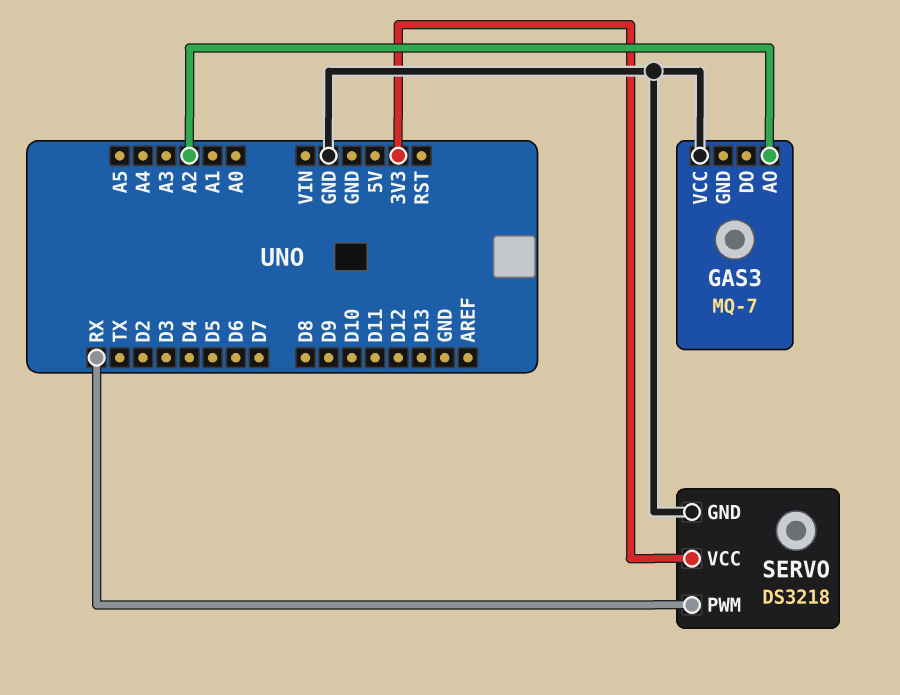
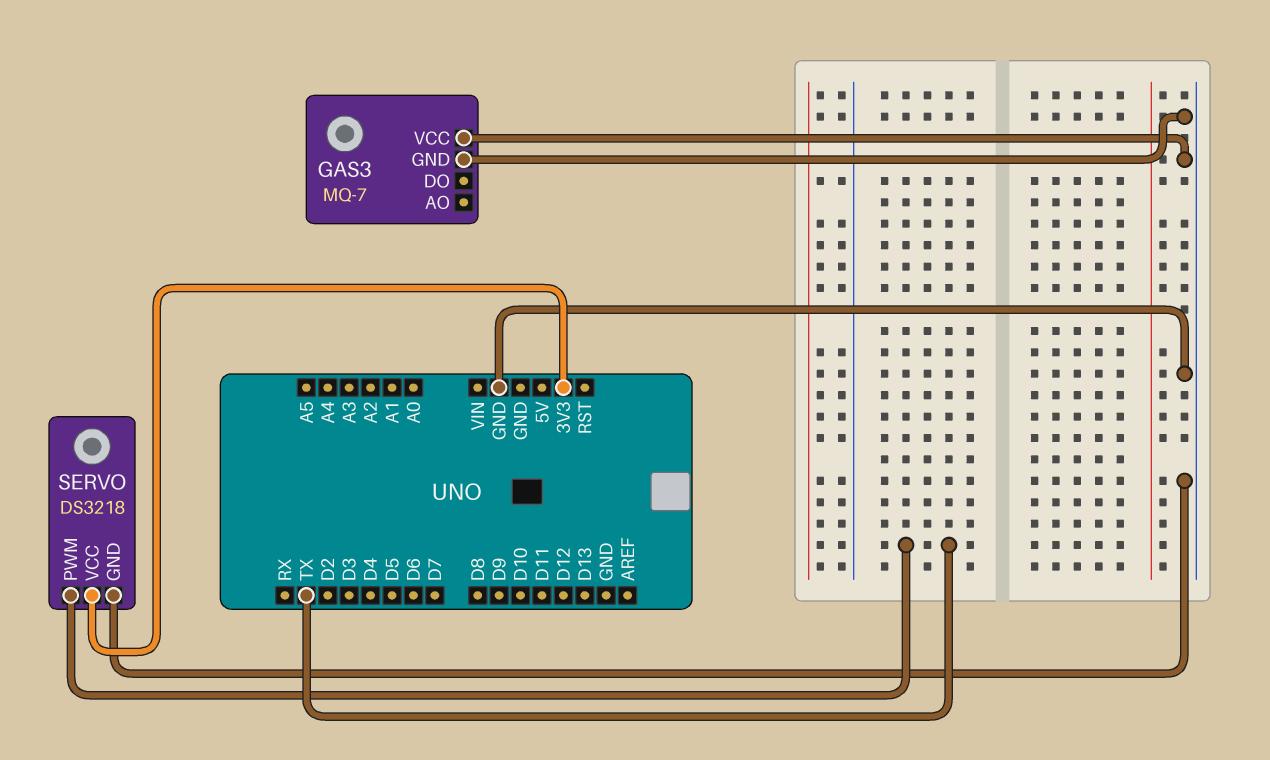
GAS3 pin AO: A2 -> none
GAS3 pin GND: none -> GND
SERVO pin PWM: RX -> TX

